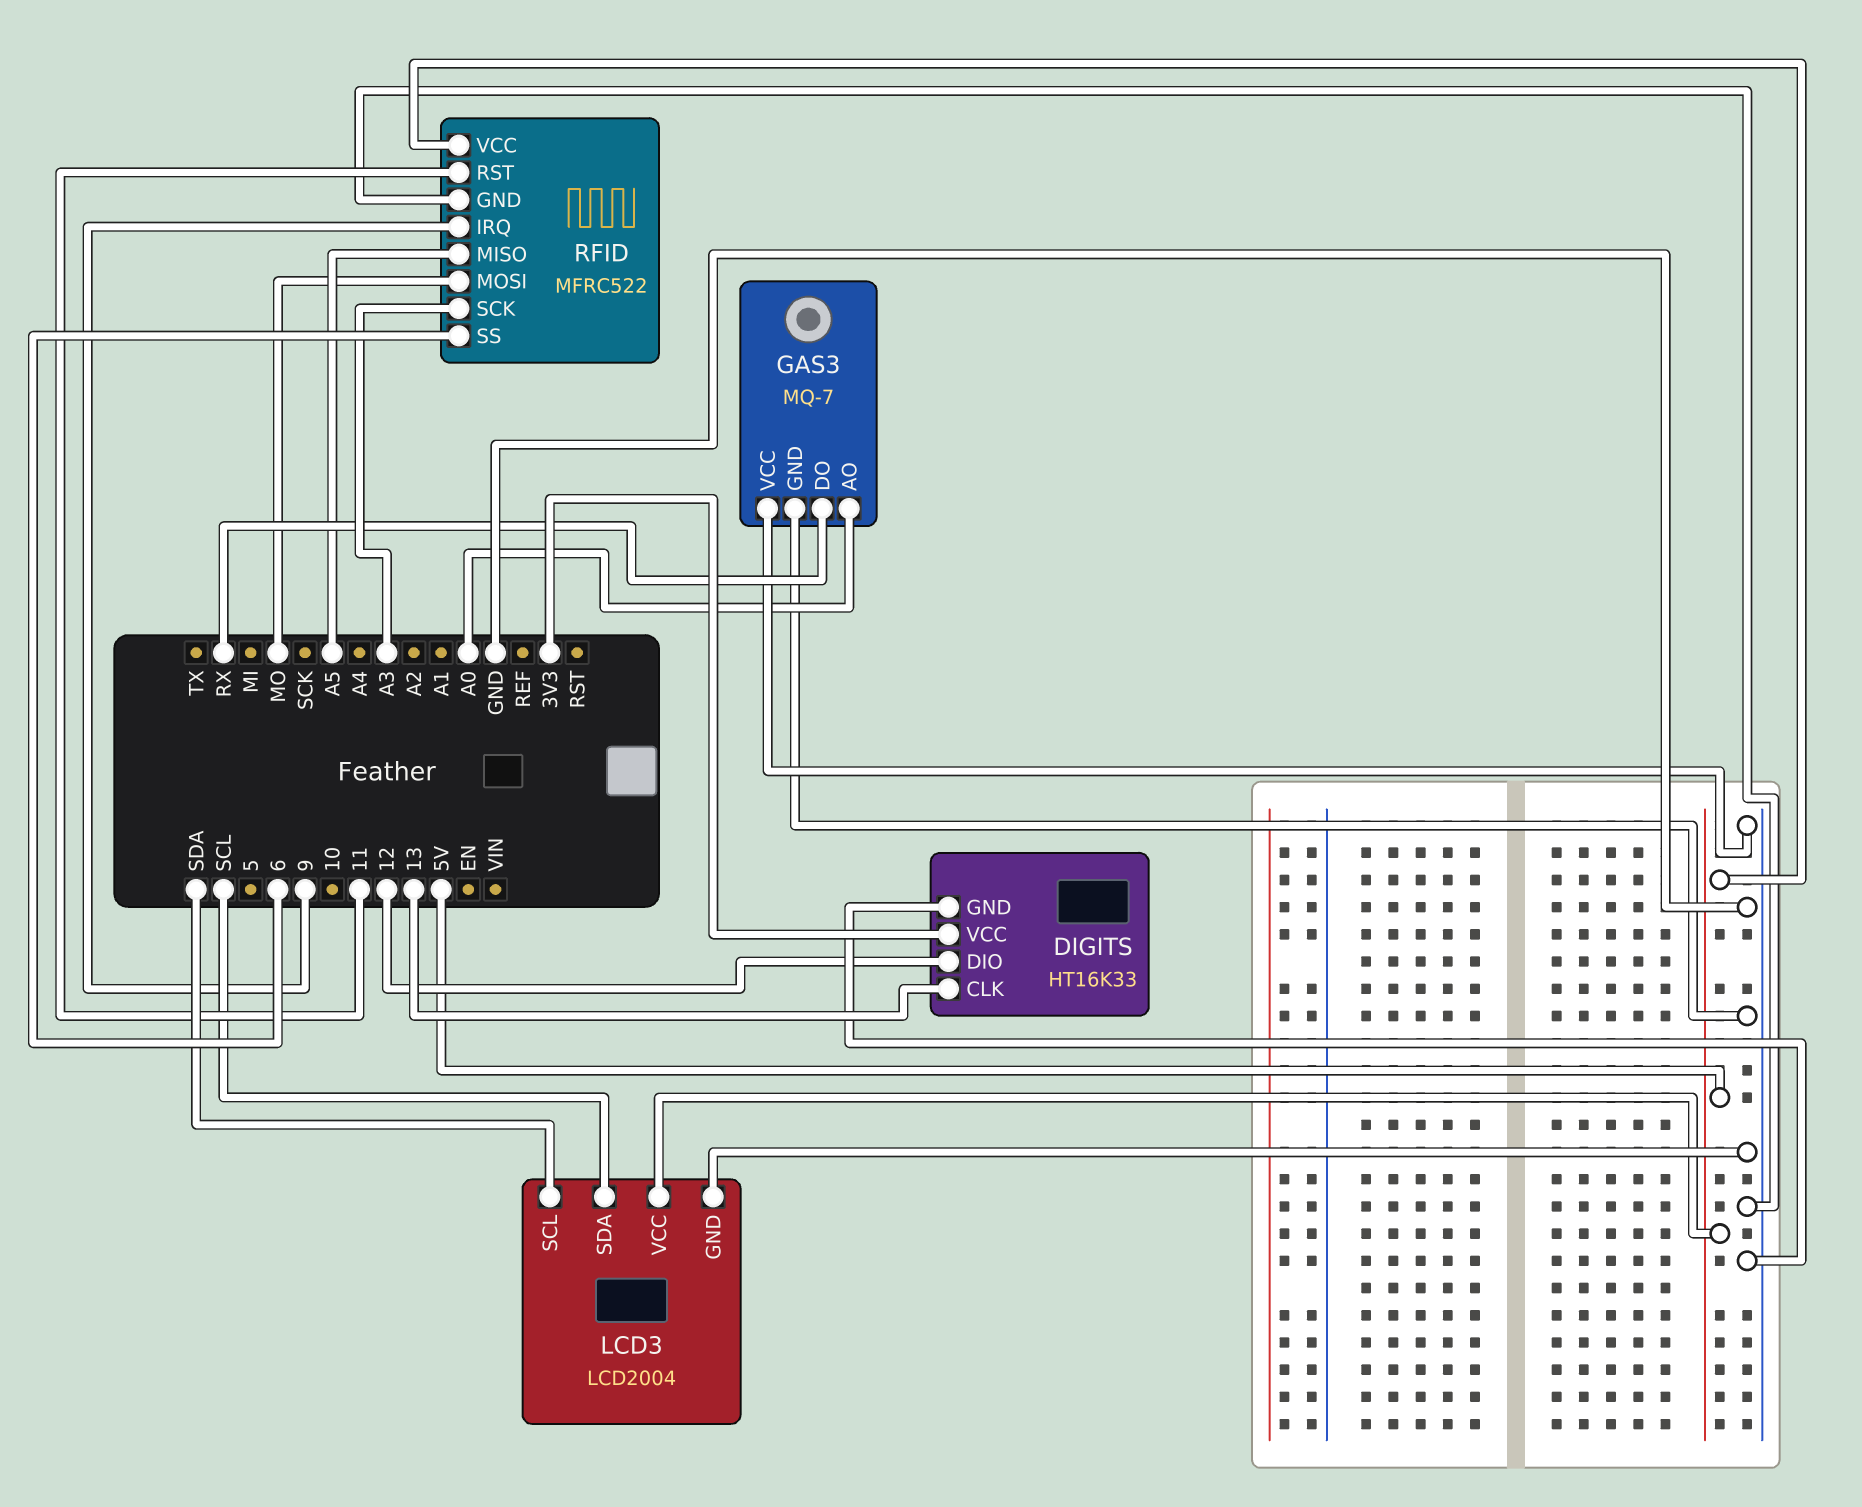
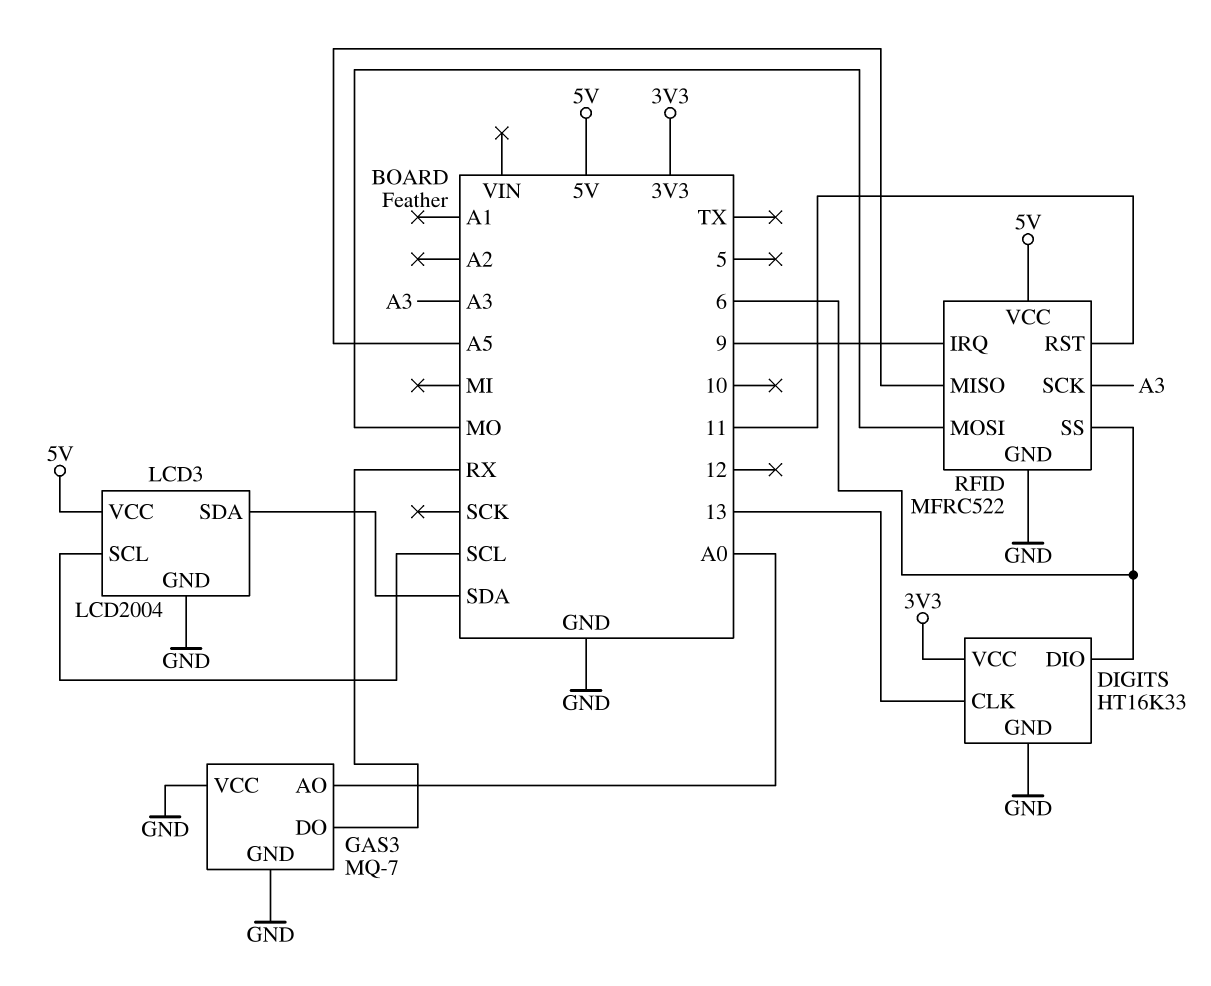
DIGITS pin DIO: 12 -> 6
LCD3 pin SCL: SDA -> SCL
LCD3 pin SDA: SCL -> SDA

